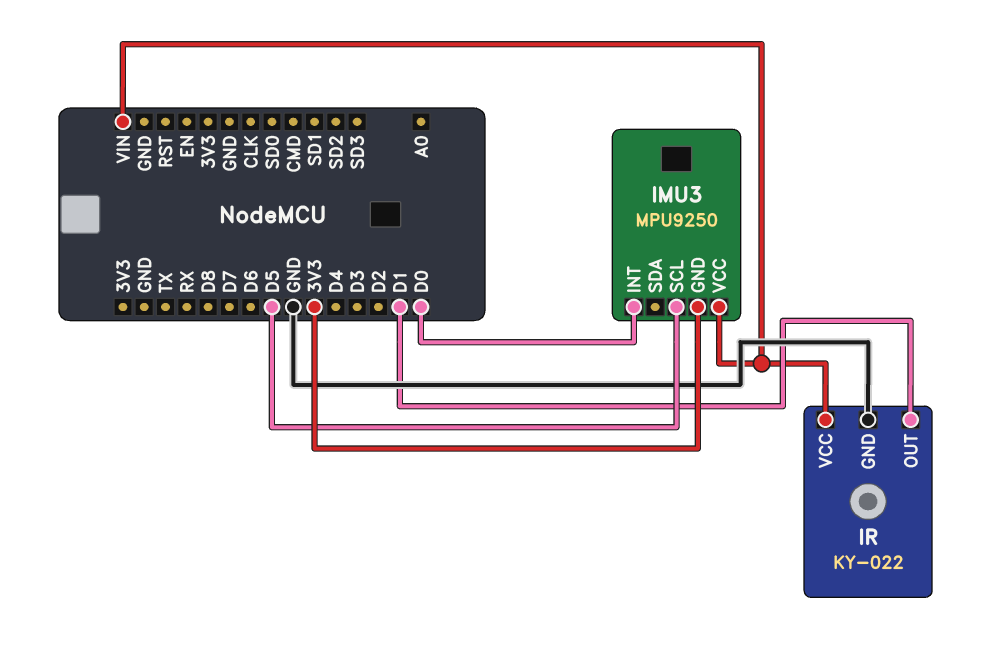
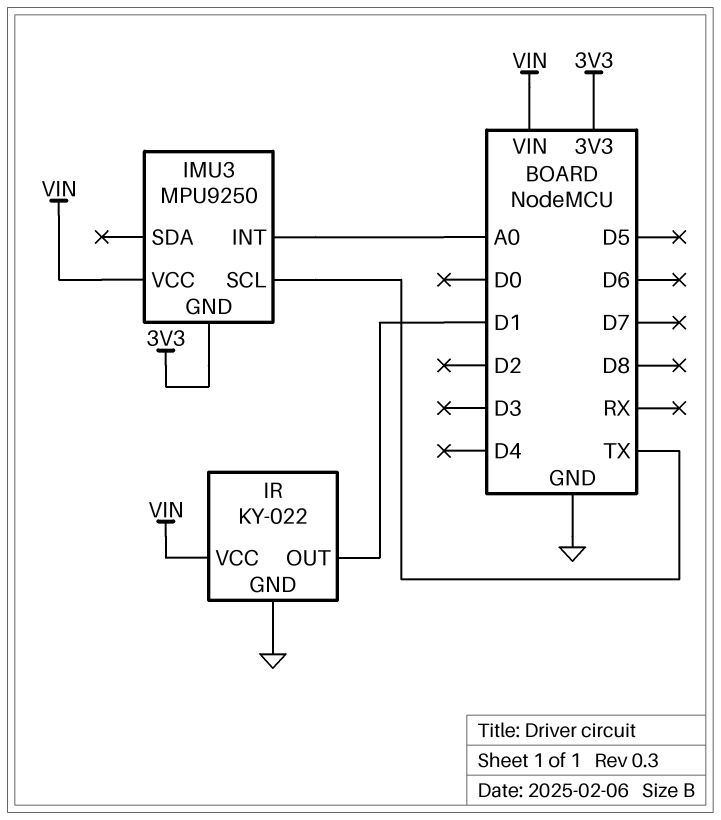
IMU3 pin INT: D0 -> A0
IMU3 pin SCL: D5 -> TX

